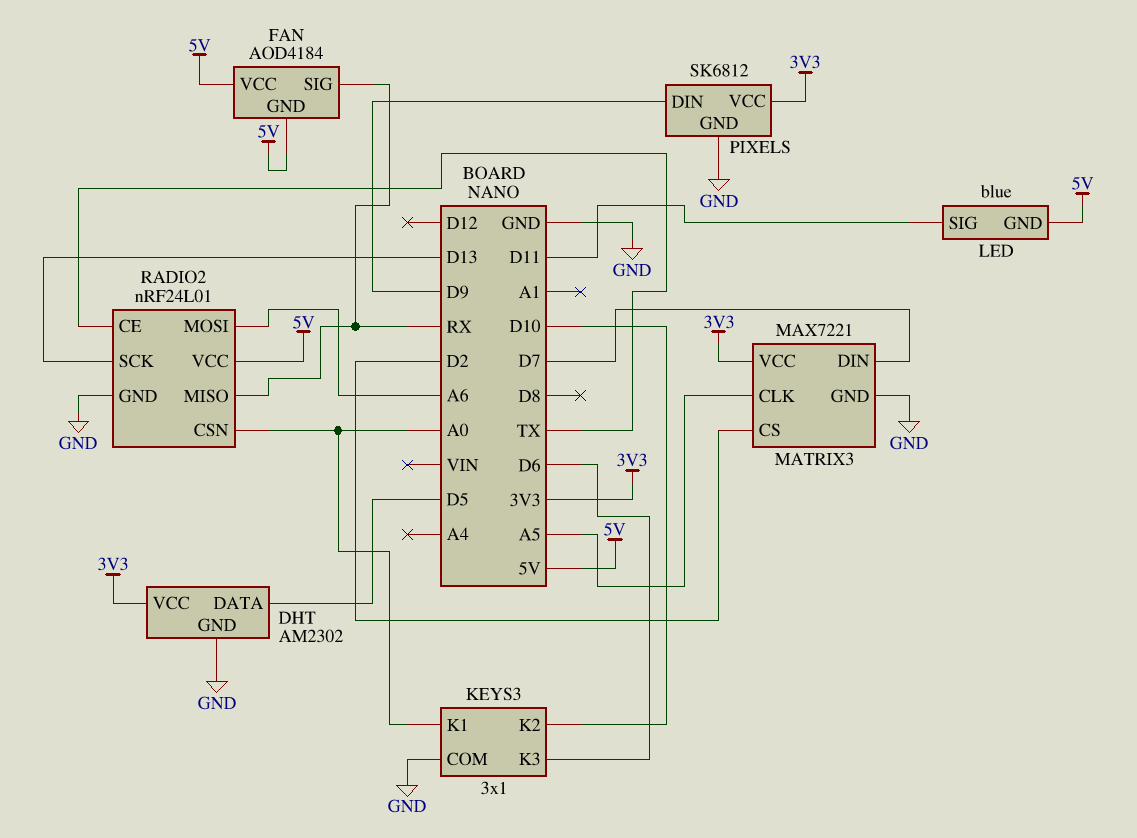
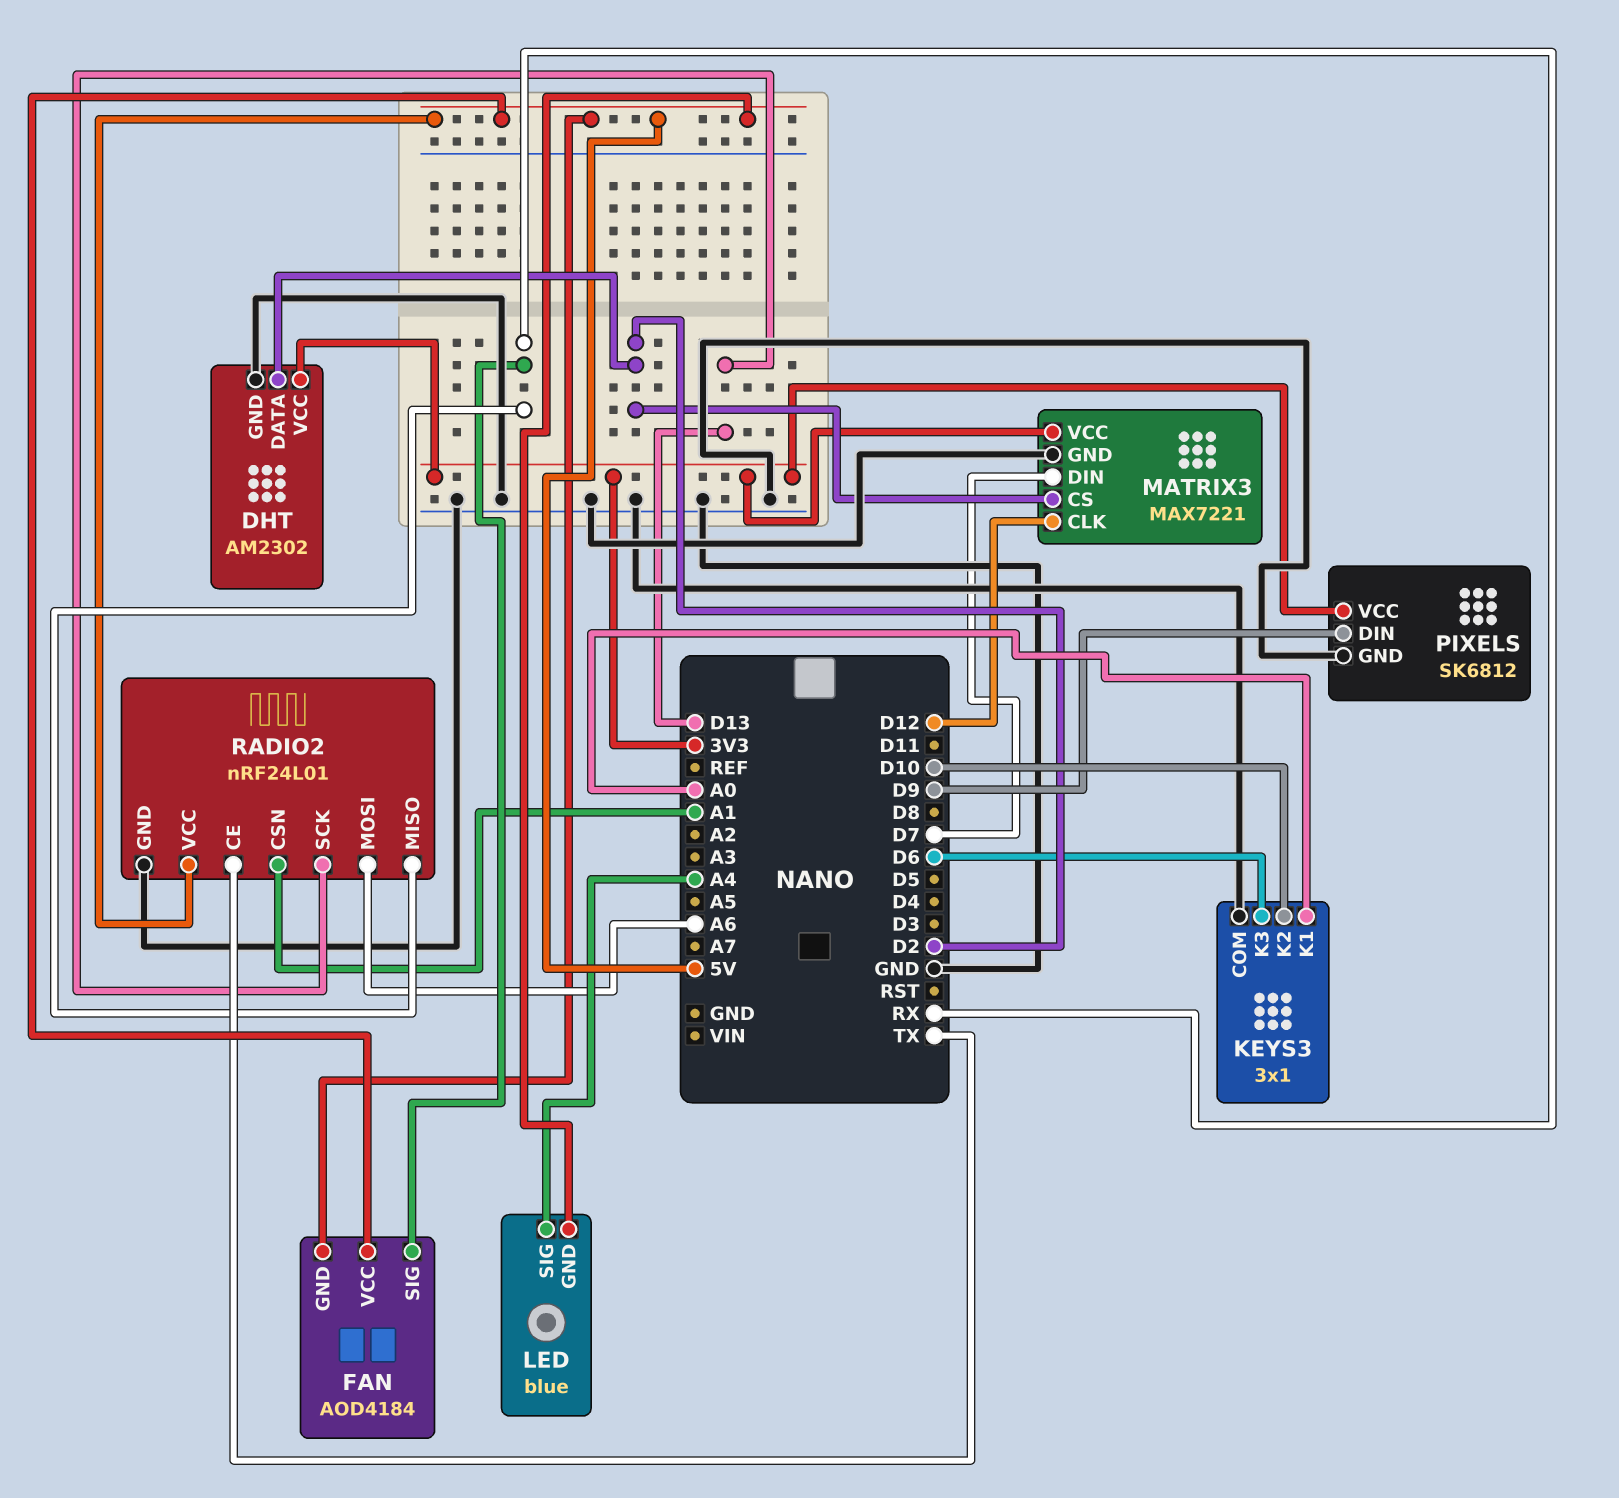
DHT pin DATA: D5 -> D2
LED pin SIG: D11 -> A4
MATRIX3 pin CLK: A5 -> D12
RADIO2 pin CSN: A0 -> A1

